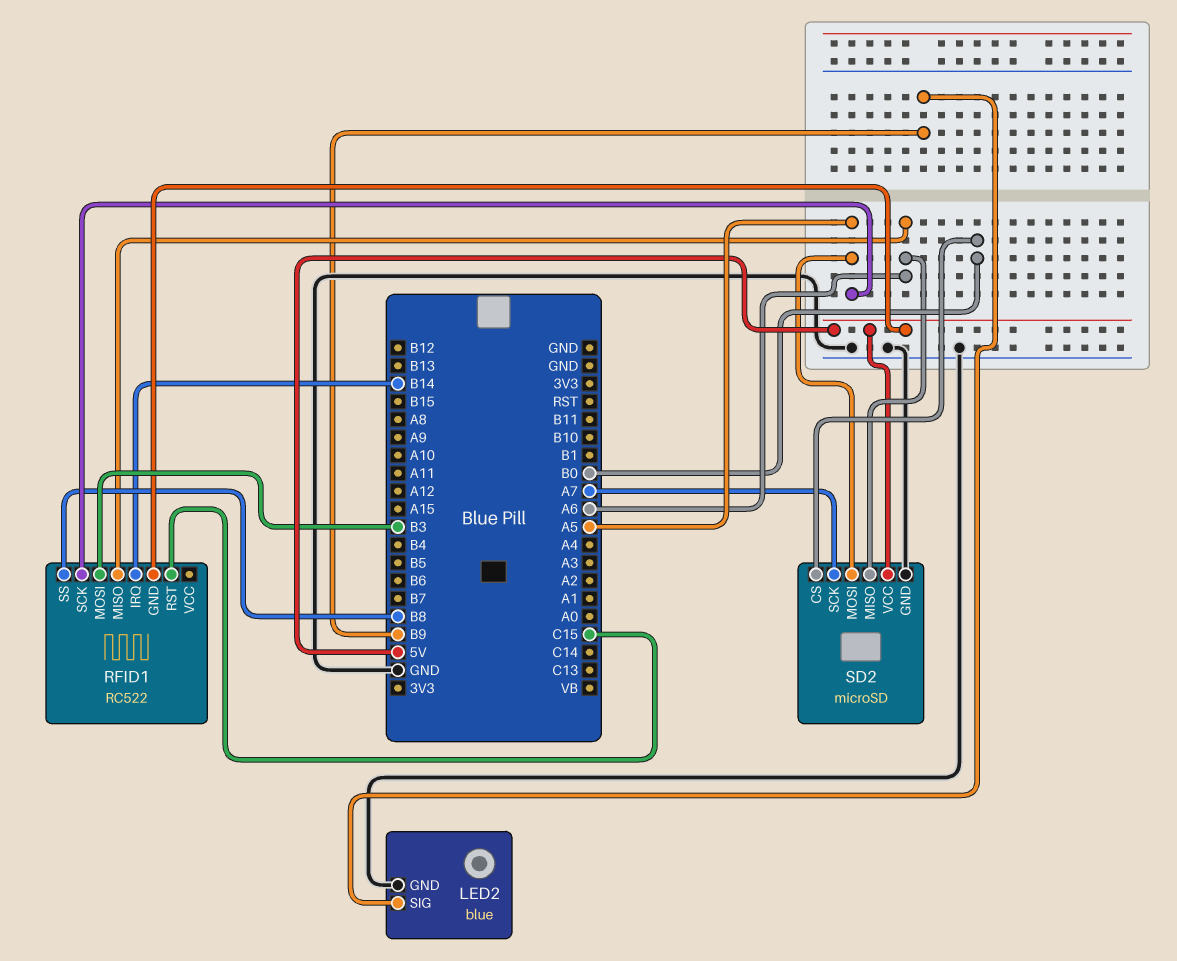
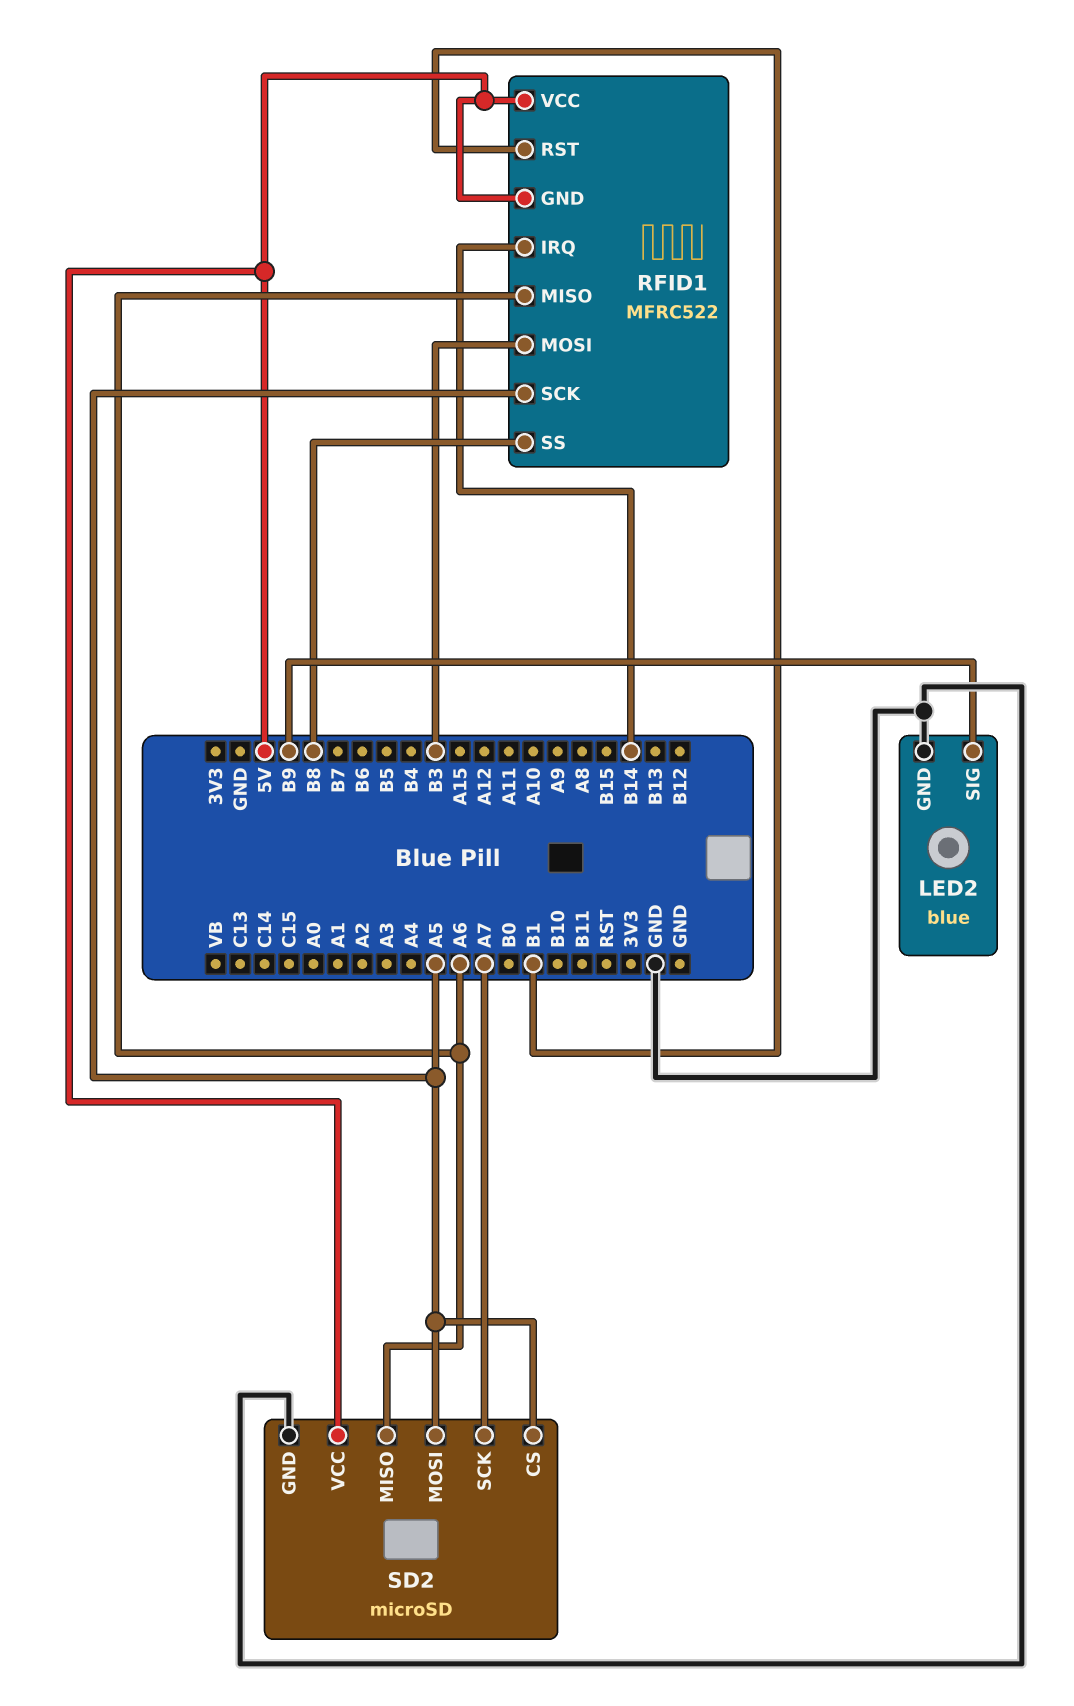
RFID1: RC522 -> MFRC522
RFID1 pin RST: C15 -> B1
RFID1 pin VCC: none -> 5V
SD2 pin CS: B0 -> A5

